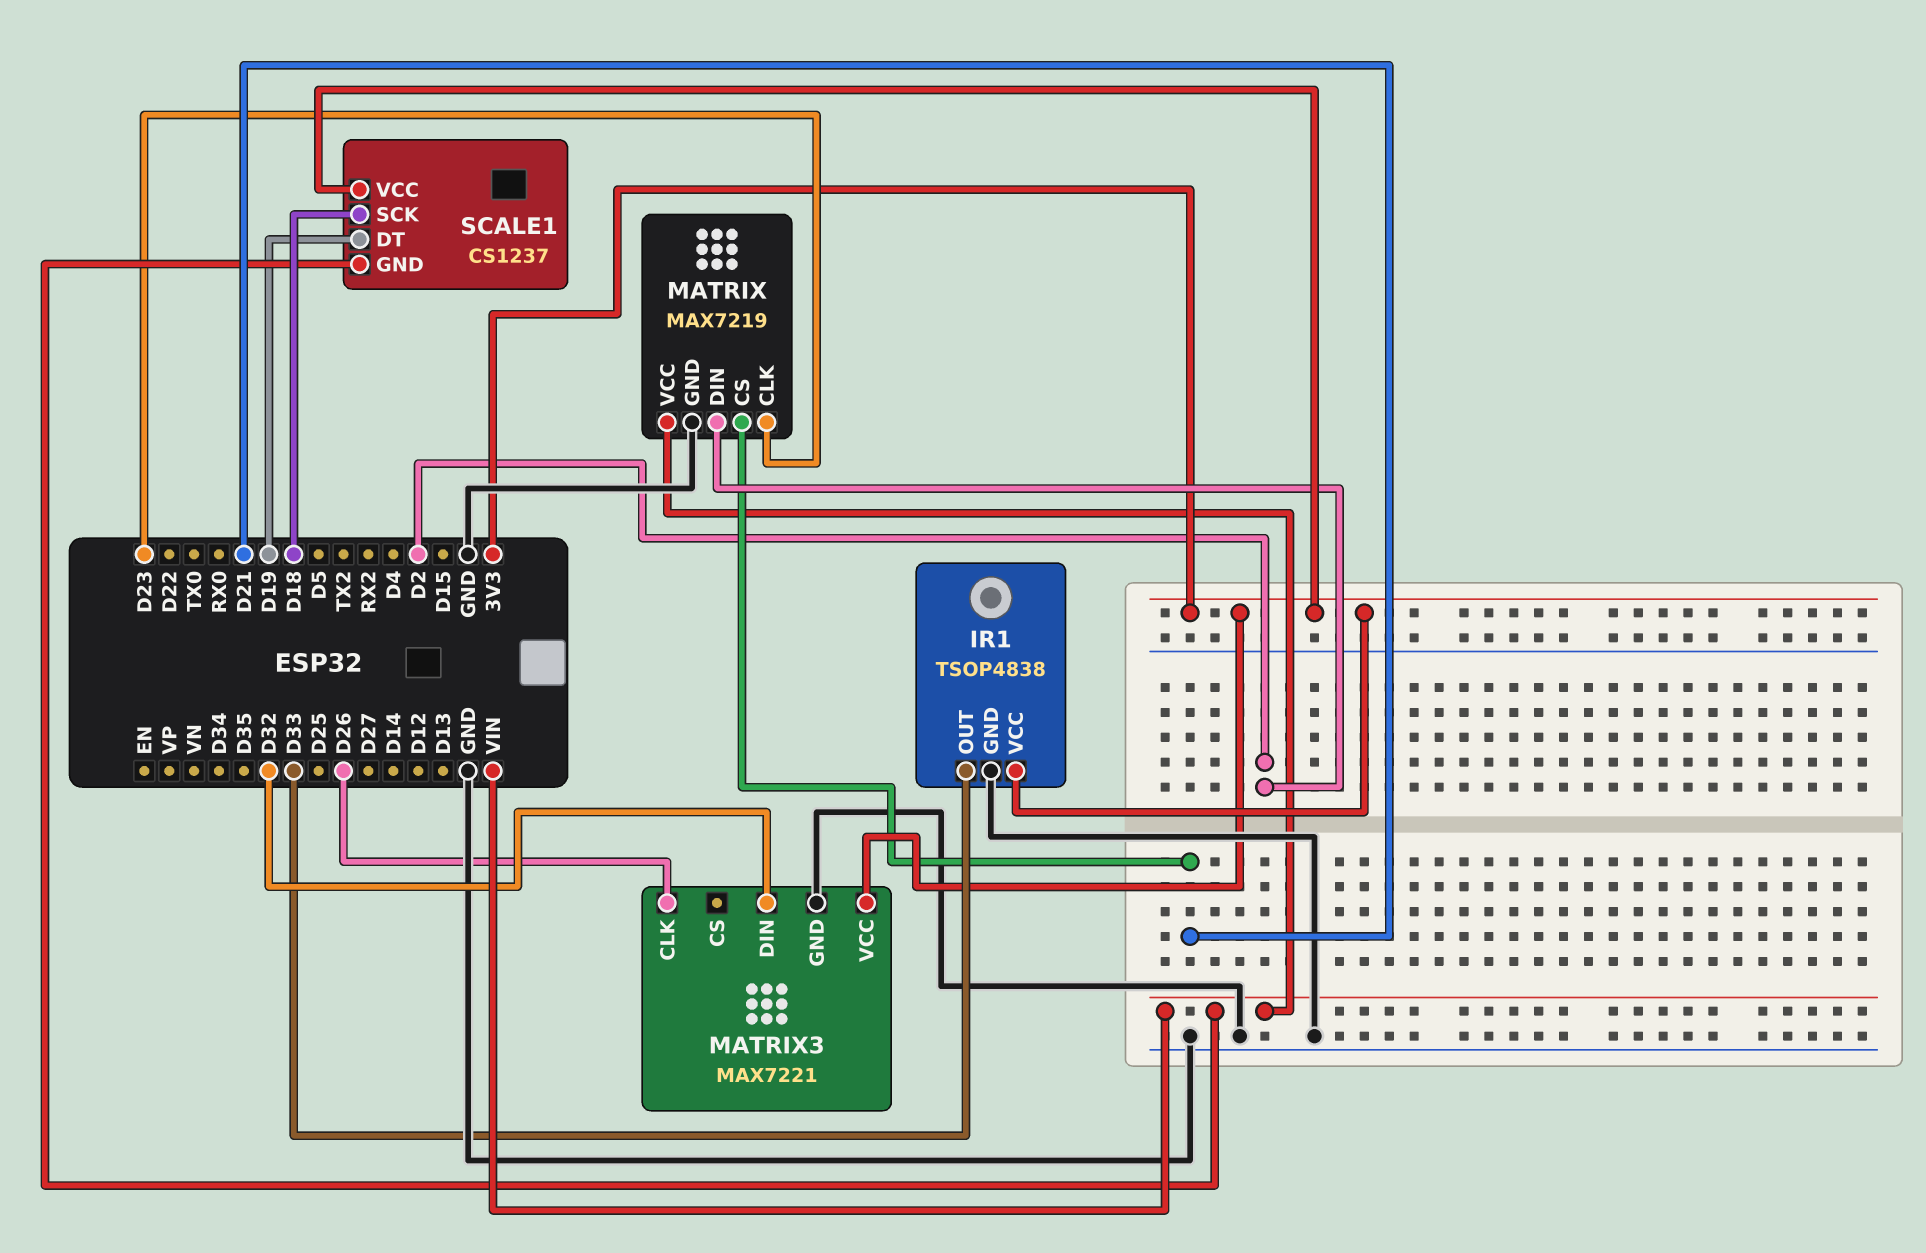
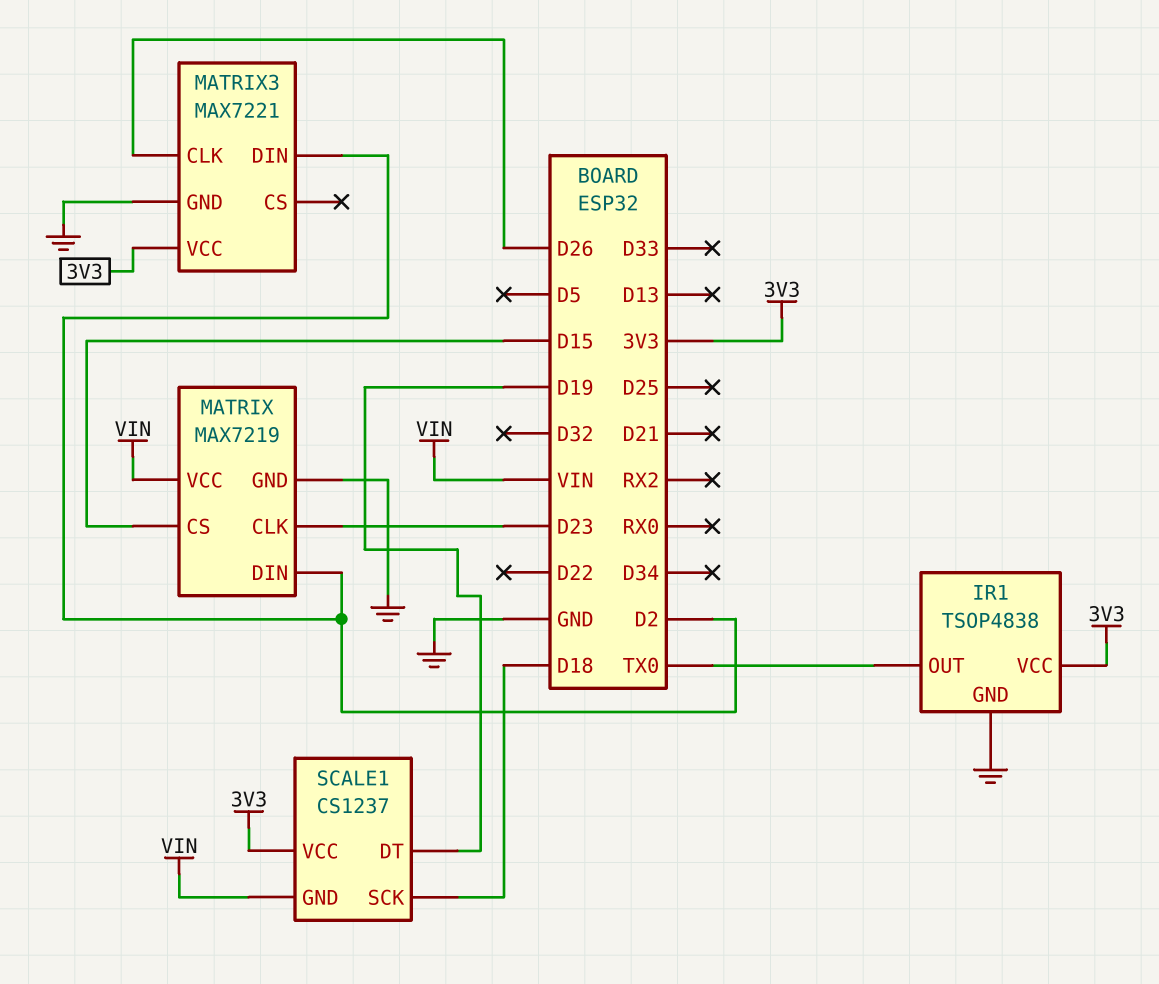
IR1 pin OUT: D33 -> TX0
MATRIX pin CS: D21 -> D15
MATRIX3 pin DIN: D32 -> D2

